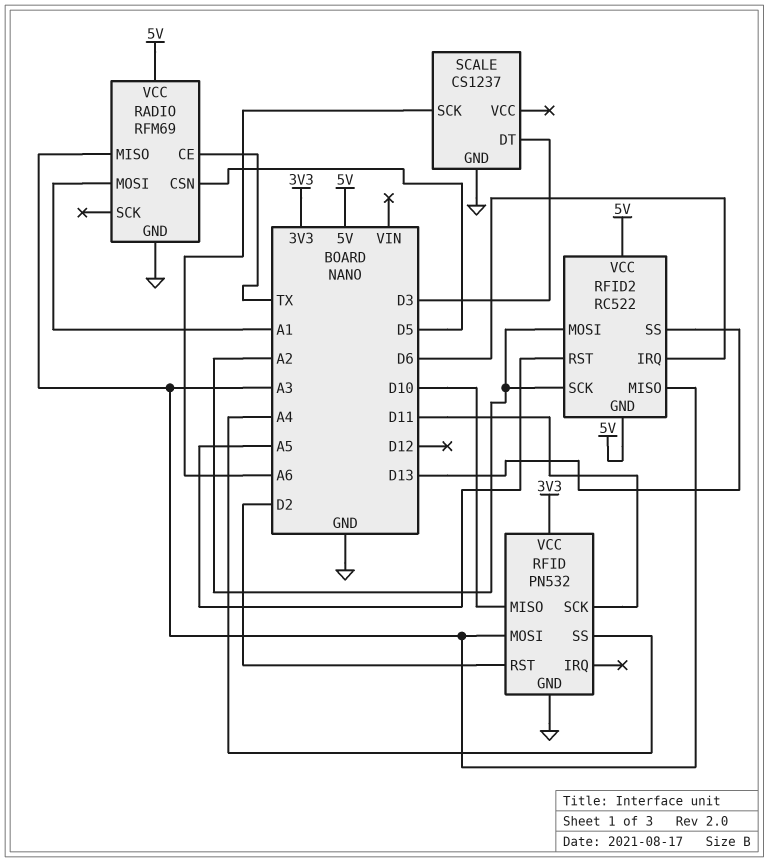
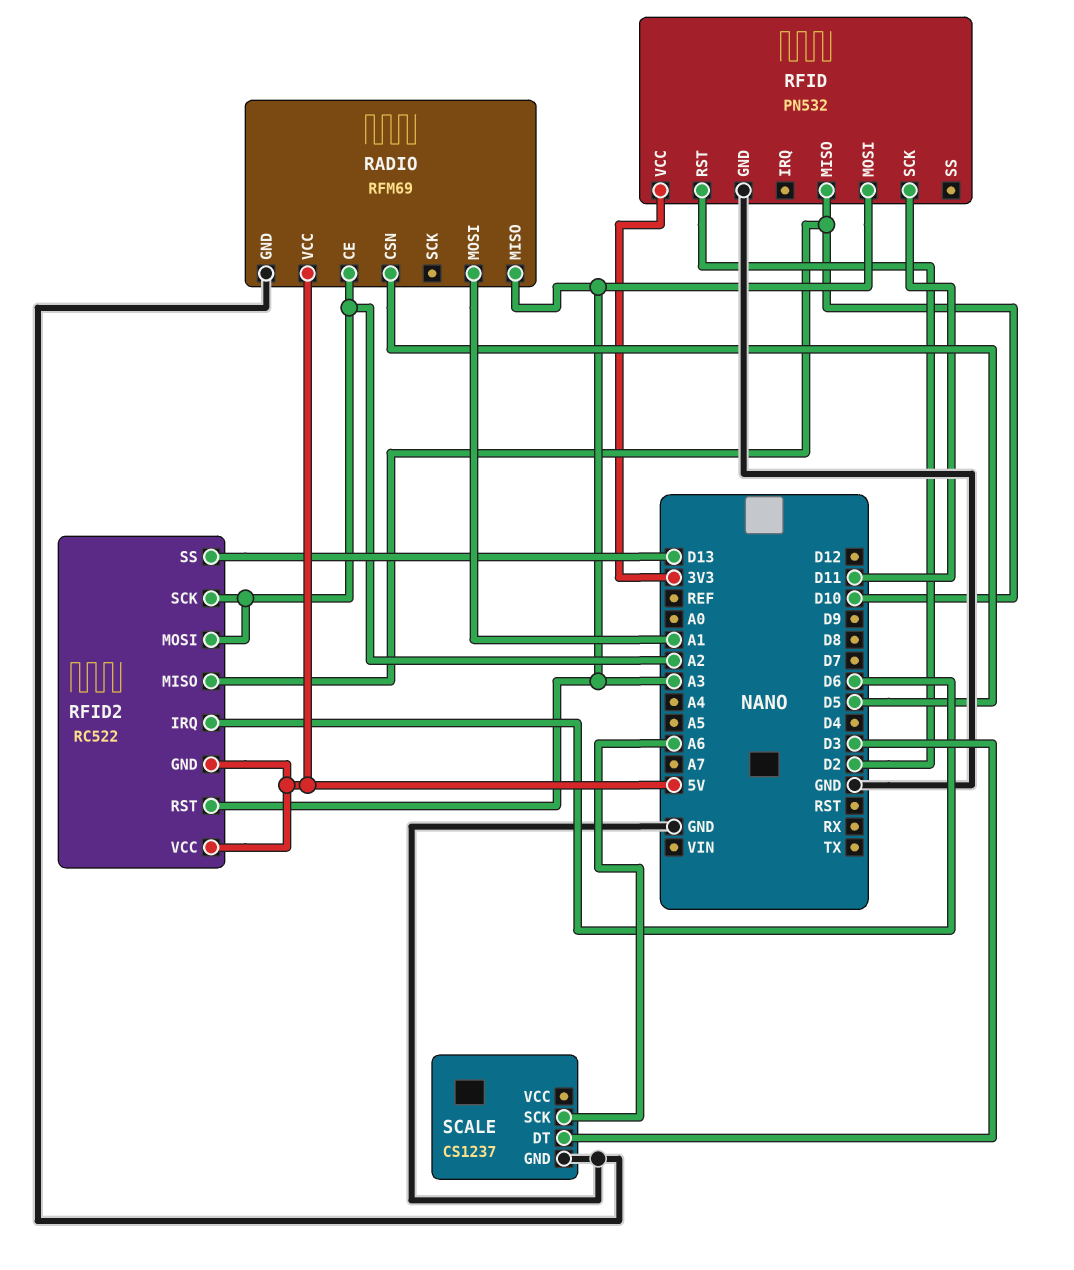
RADIO pin CE: TX -> A2
RFID pin SS: A4 -> none
RFID2 pin MISO: A3 -> D10
RFID2 pin RST: A5 -> A3

